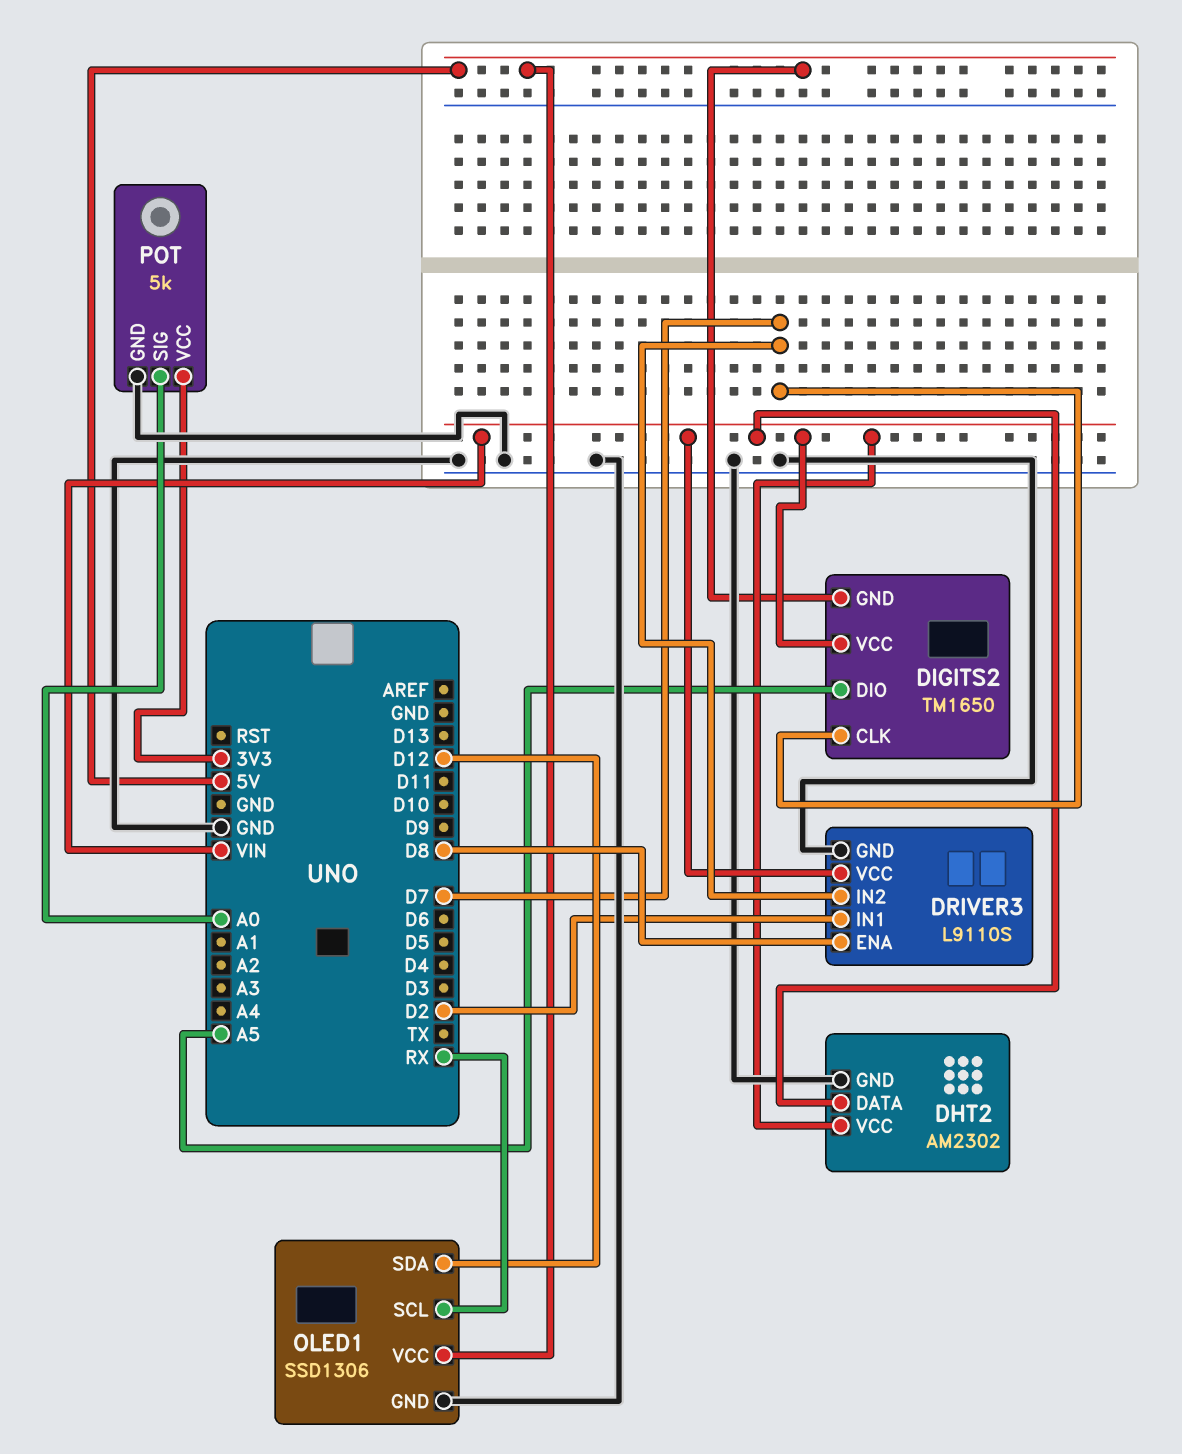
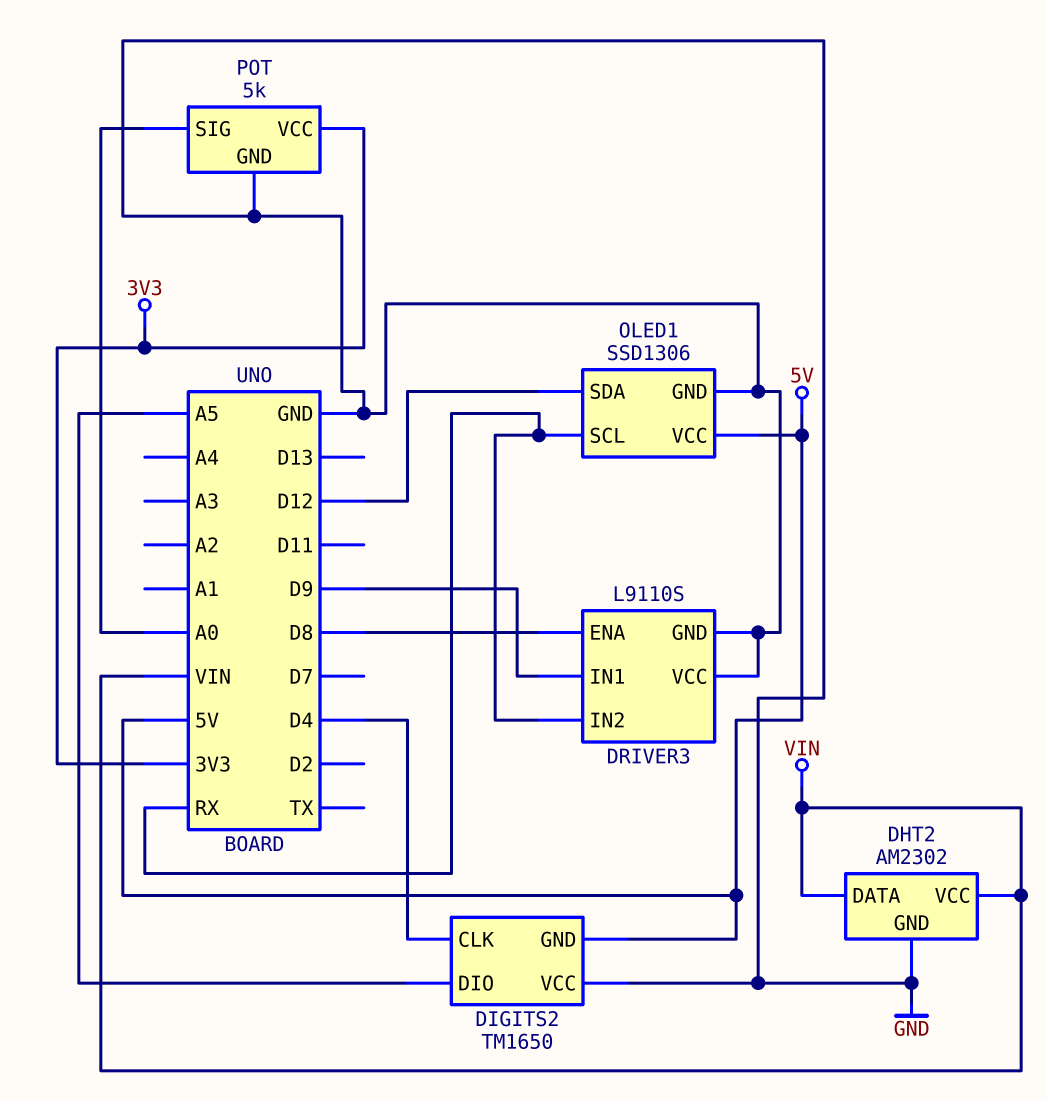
DIGITS2 pin CLK: D7 -> D4
DIGITS2 pin VCC: VIN -> GND
DRIVER3 pin IN1: D2 -> D9
DRIVER3 pin IN2: D7 -> RX
DRIVER3 pin VCC: VIN -> GND

